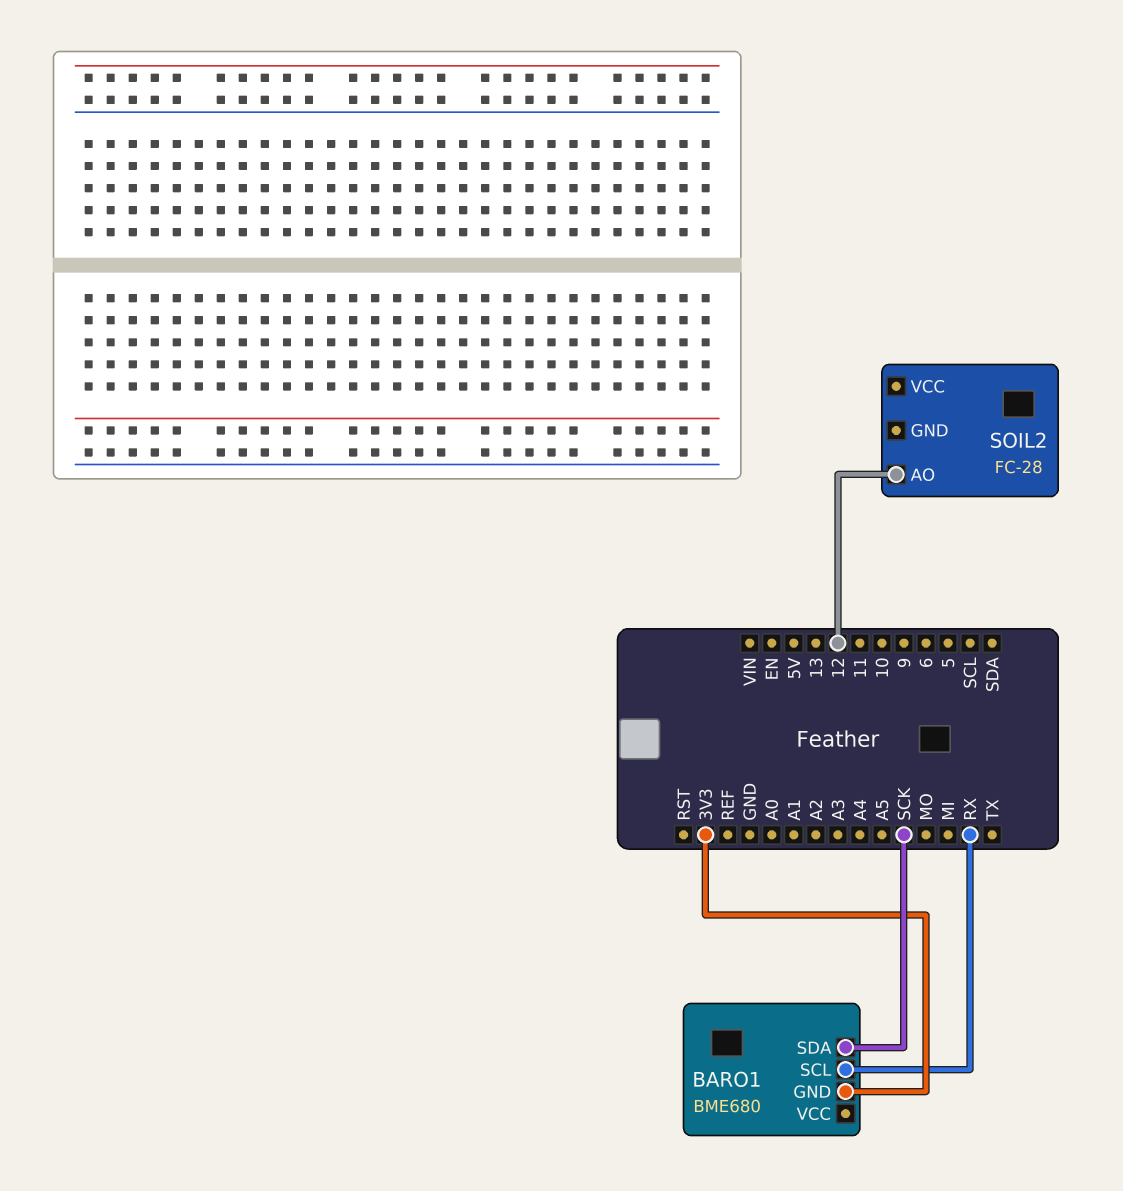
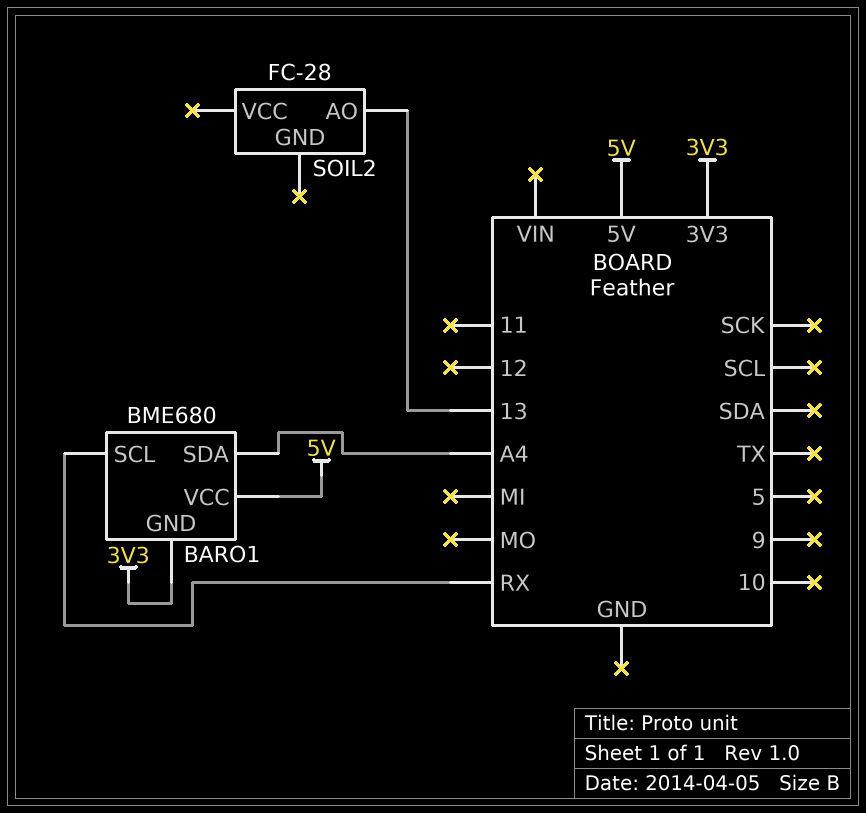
BARO1 pin SDA: SCK -> A4
BARO1 pin VCC: none -> 5V
SOIL2 pin AO: 12 -> 13

